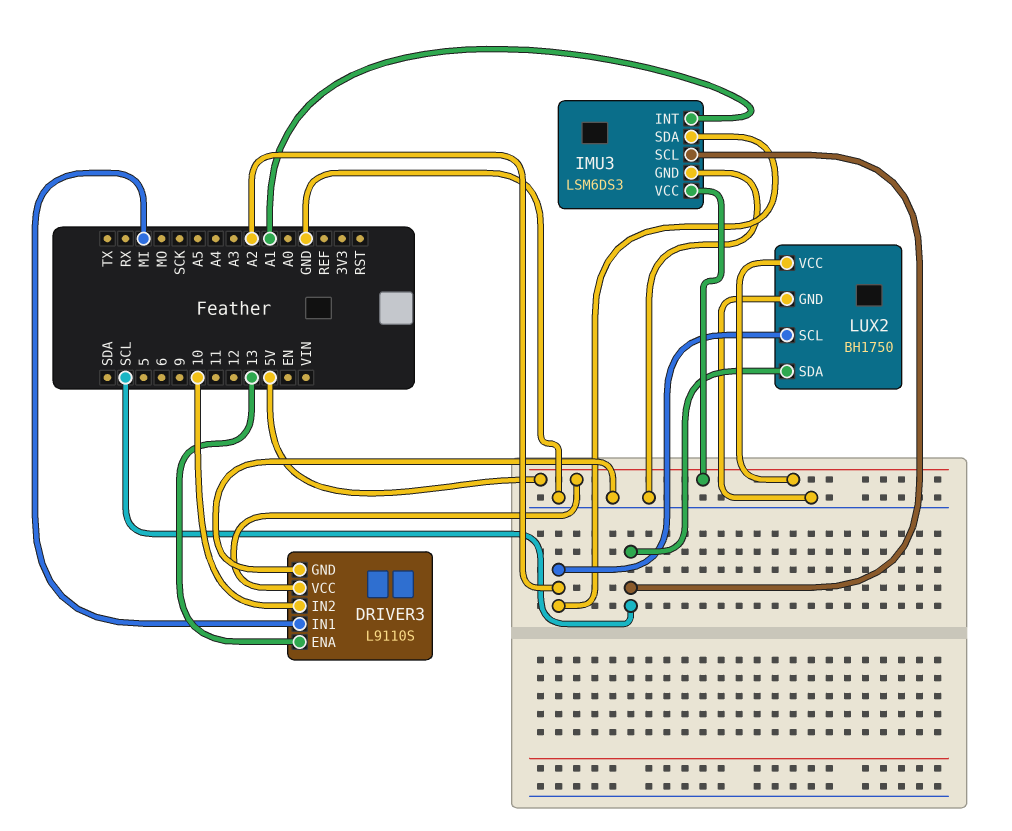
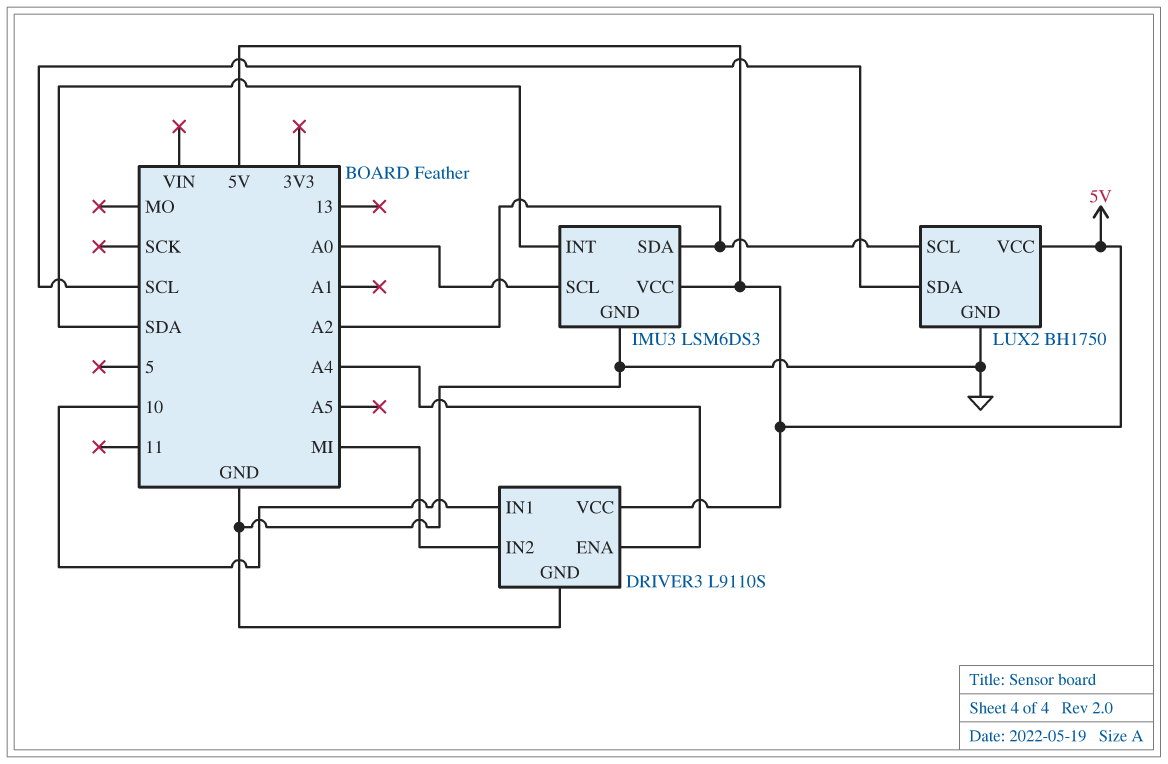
DRIVER3 pin ENA: 13 -> A4
DRIVER3 pin IN1: MI -> 10
DRIVER3 pin IN2: 10 -> MI
IMU3 pin INT: A1 -> SDA
IMU3 pin SCL: SCL -> A0

